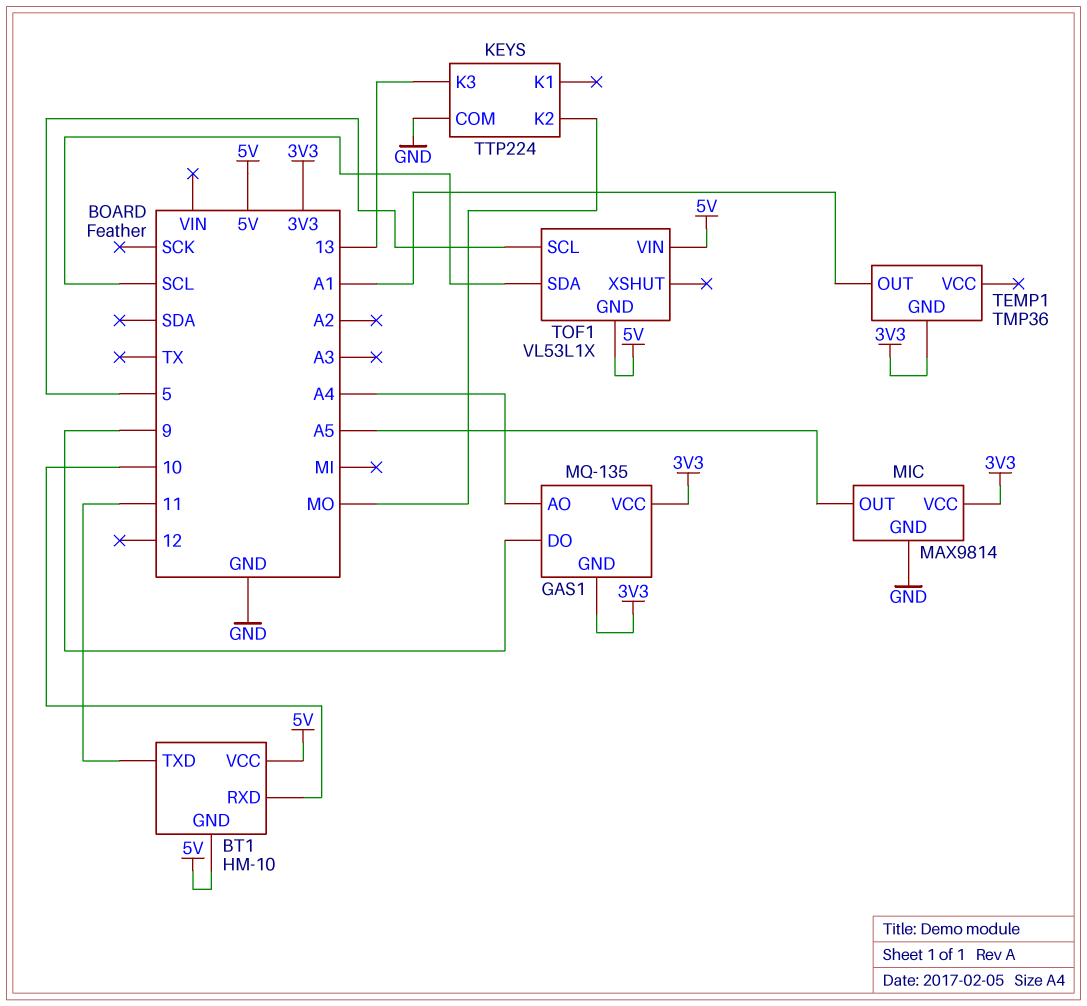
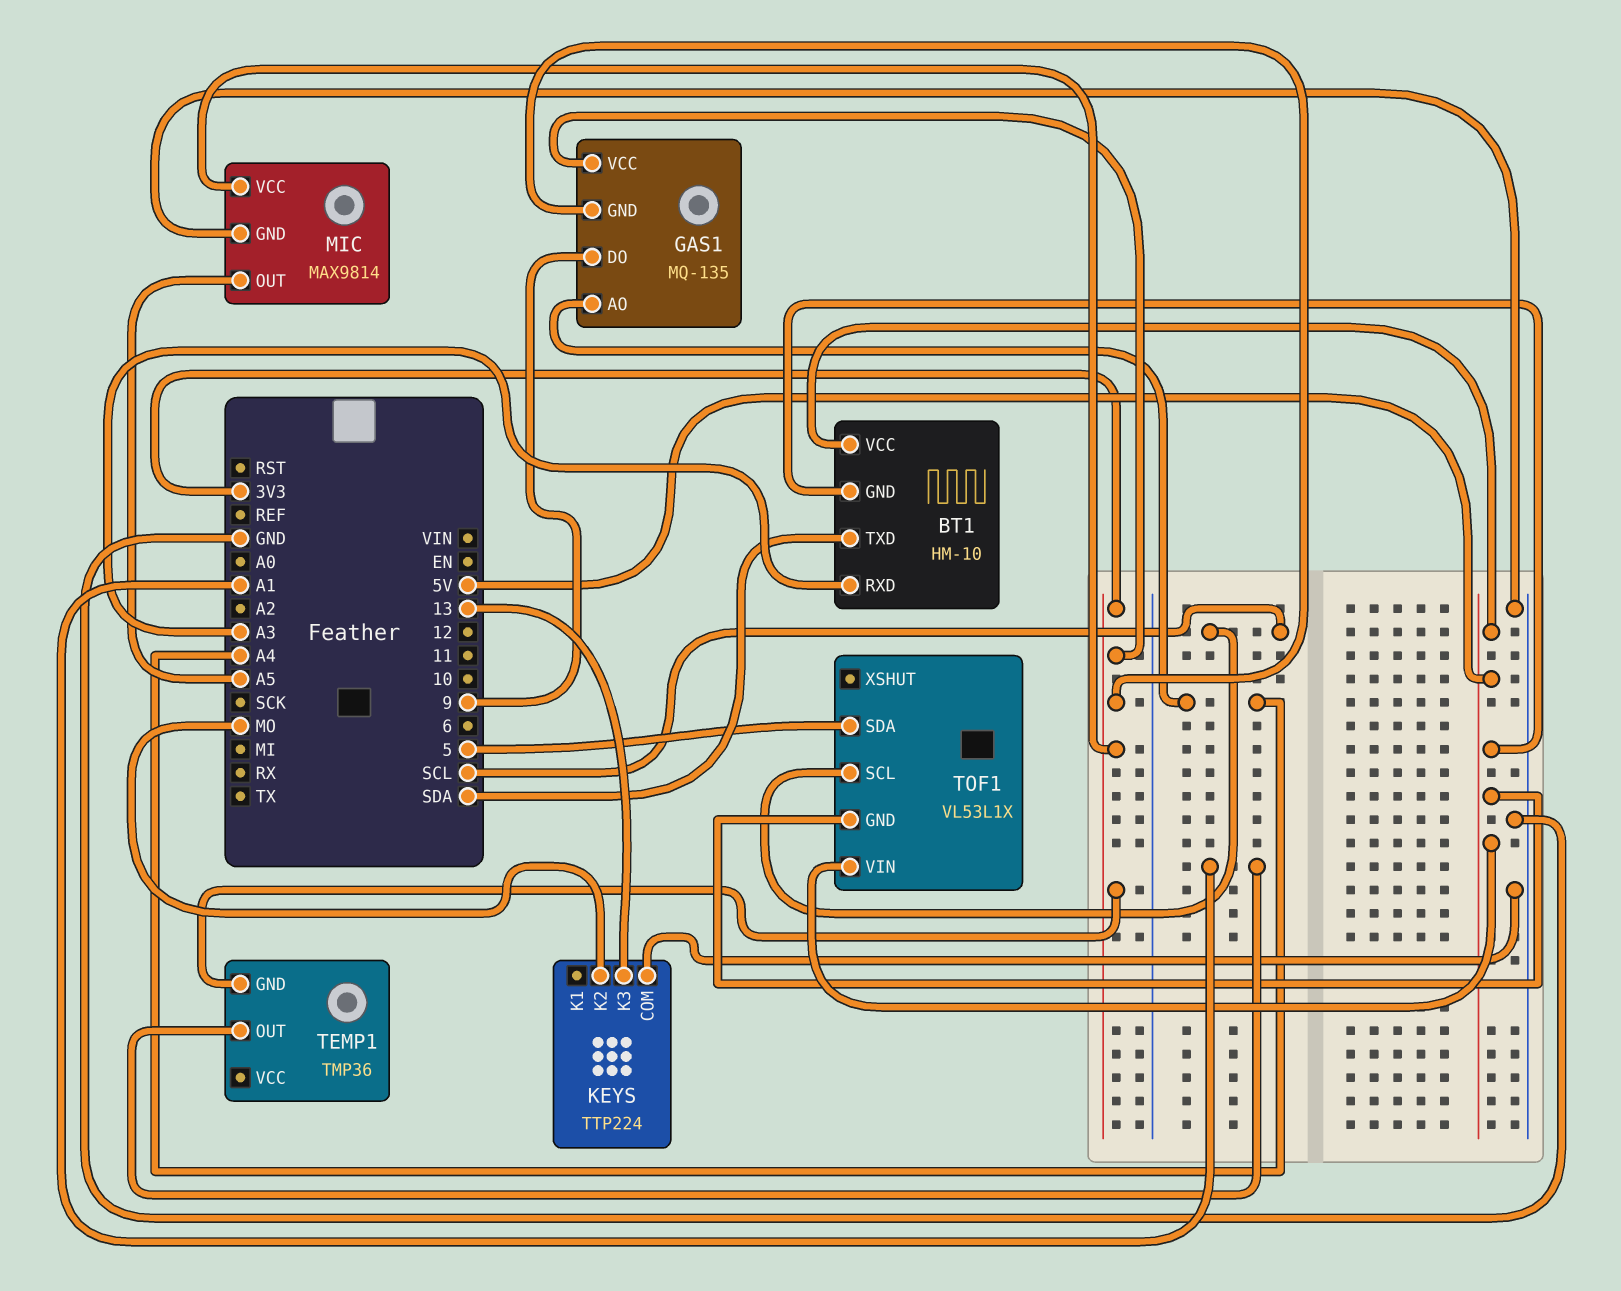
BT1 pin RXD: 10 -> A3
BT1 pin TXD: 11 -> SDA
TOF1 pin SCL: 5 -> SCL
TOF1 pin SDA: SCL -> 5

